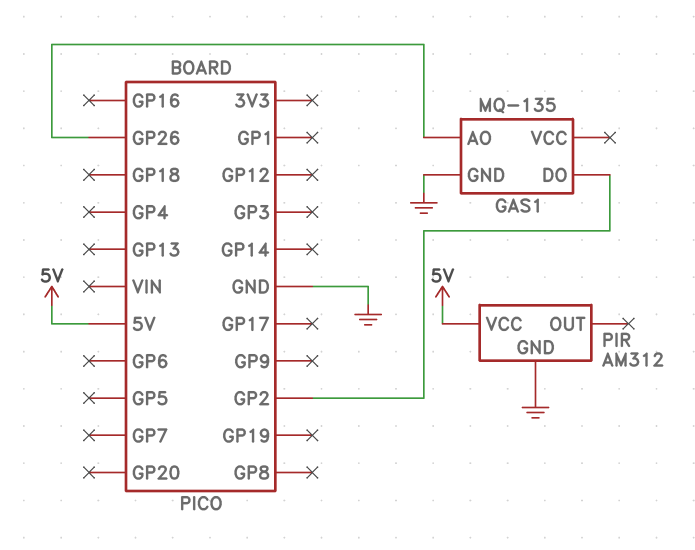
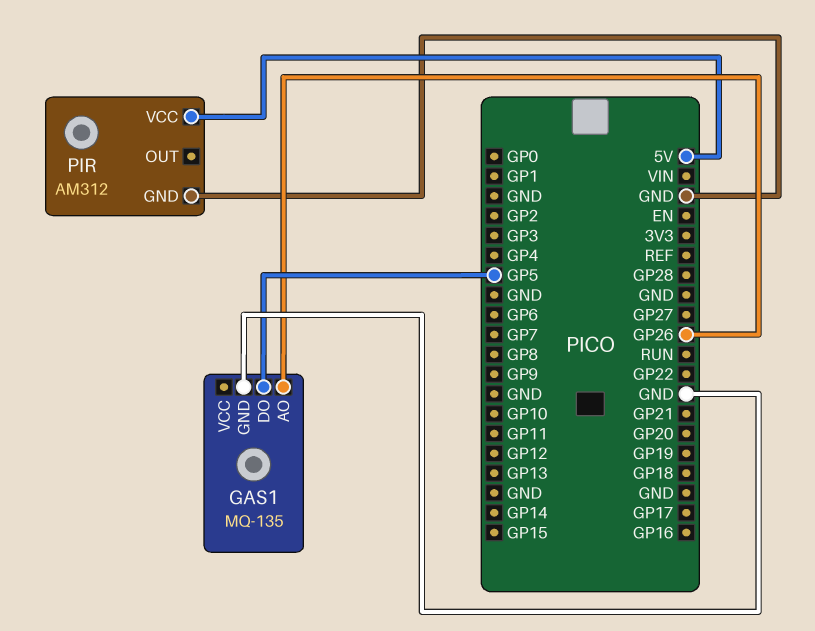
GAS1 pin DO: GP2 -> GP5

